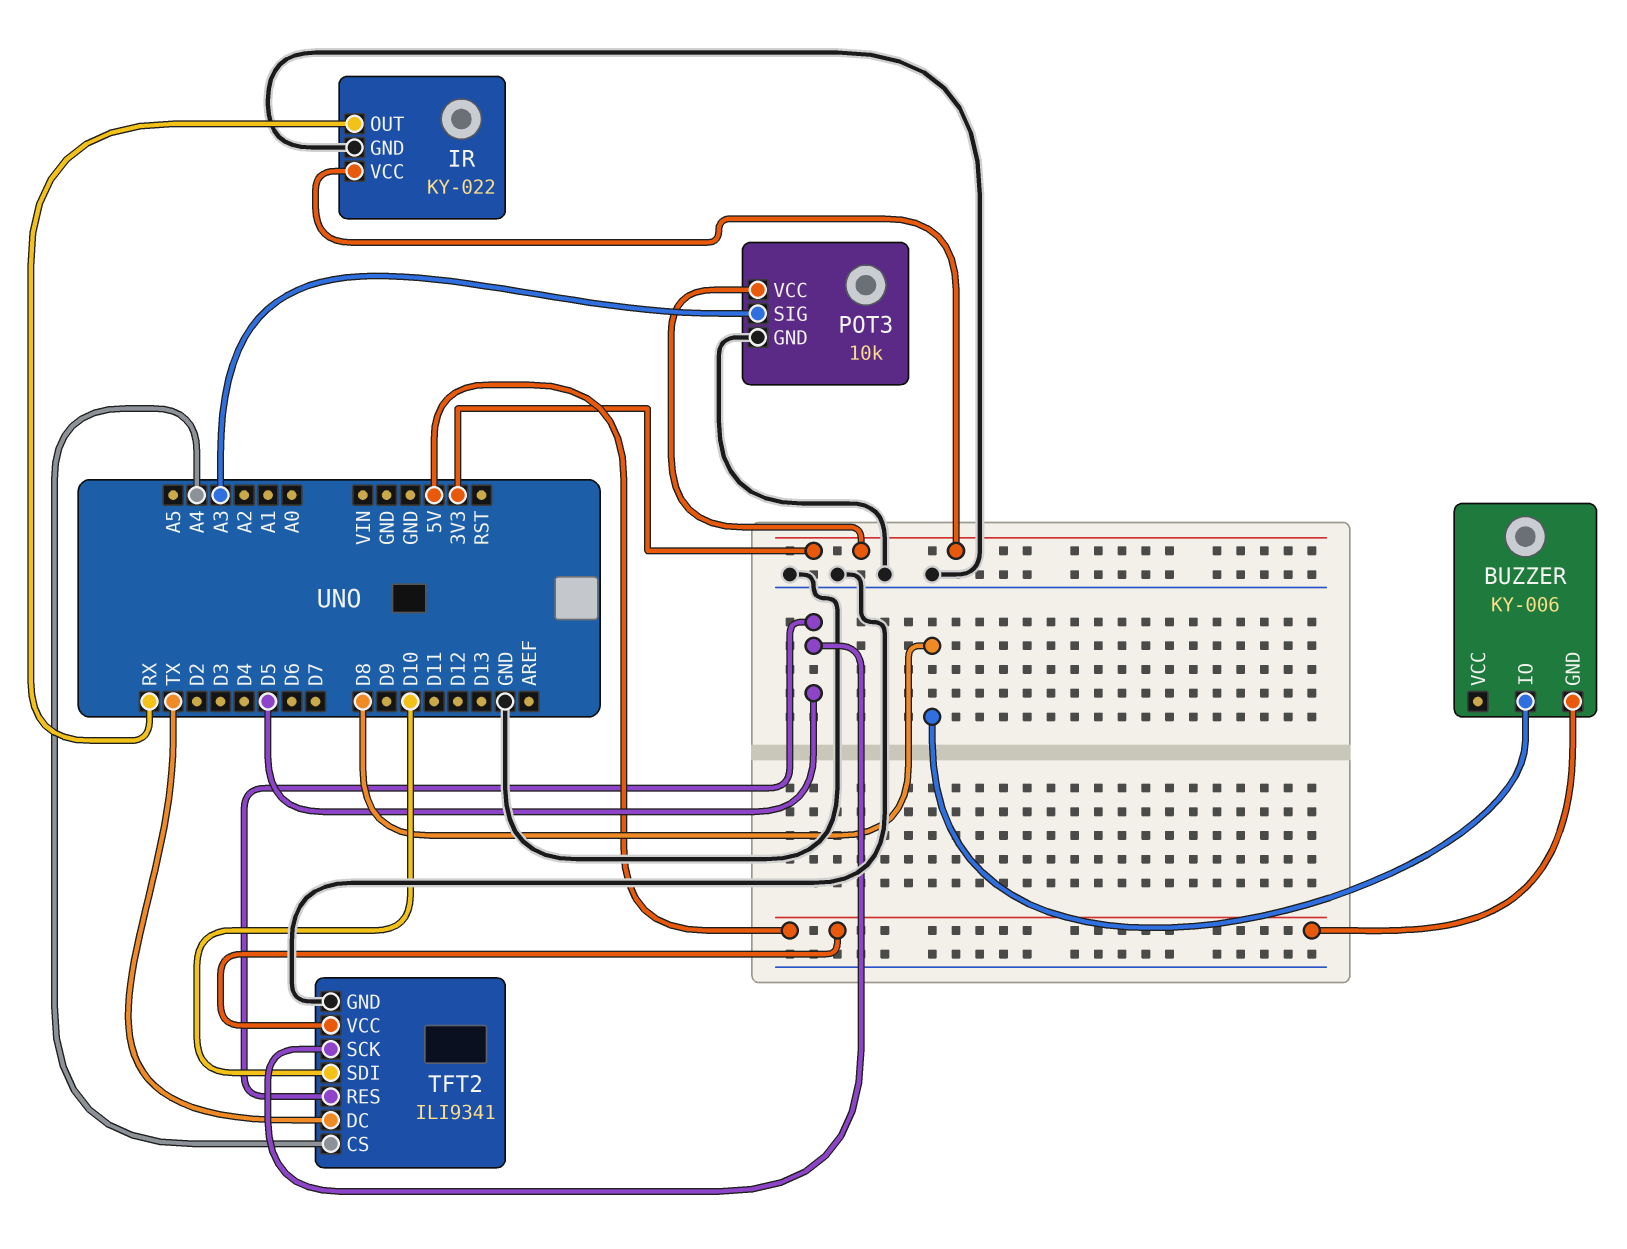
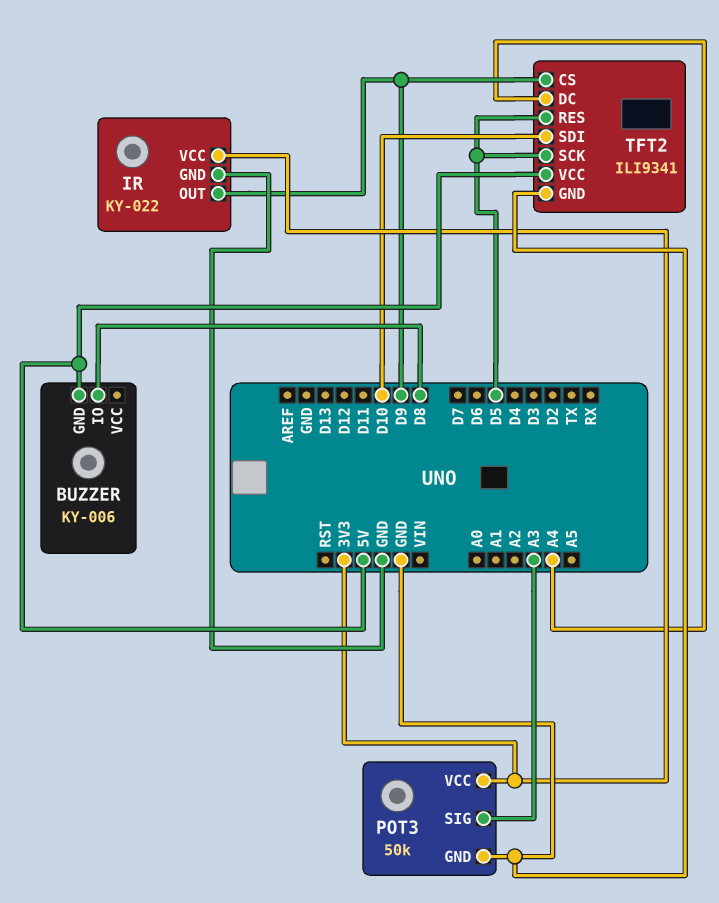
IR pin OUT: RX -> D9
POT3: 10k -> 50k
TFT2 pin CS: A4 -> D9
TFT2 pin DC: TX -> A4

